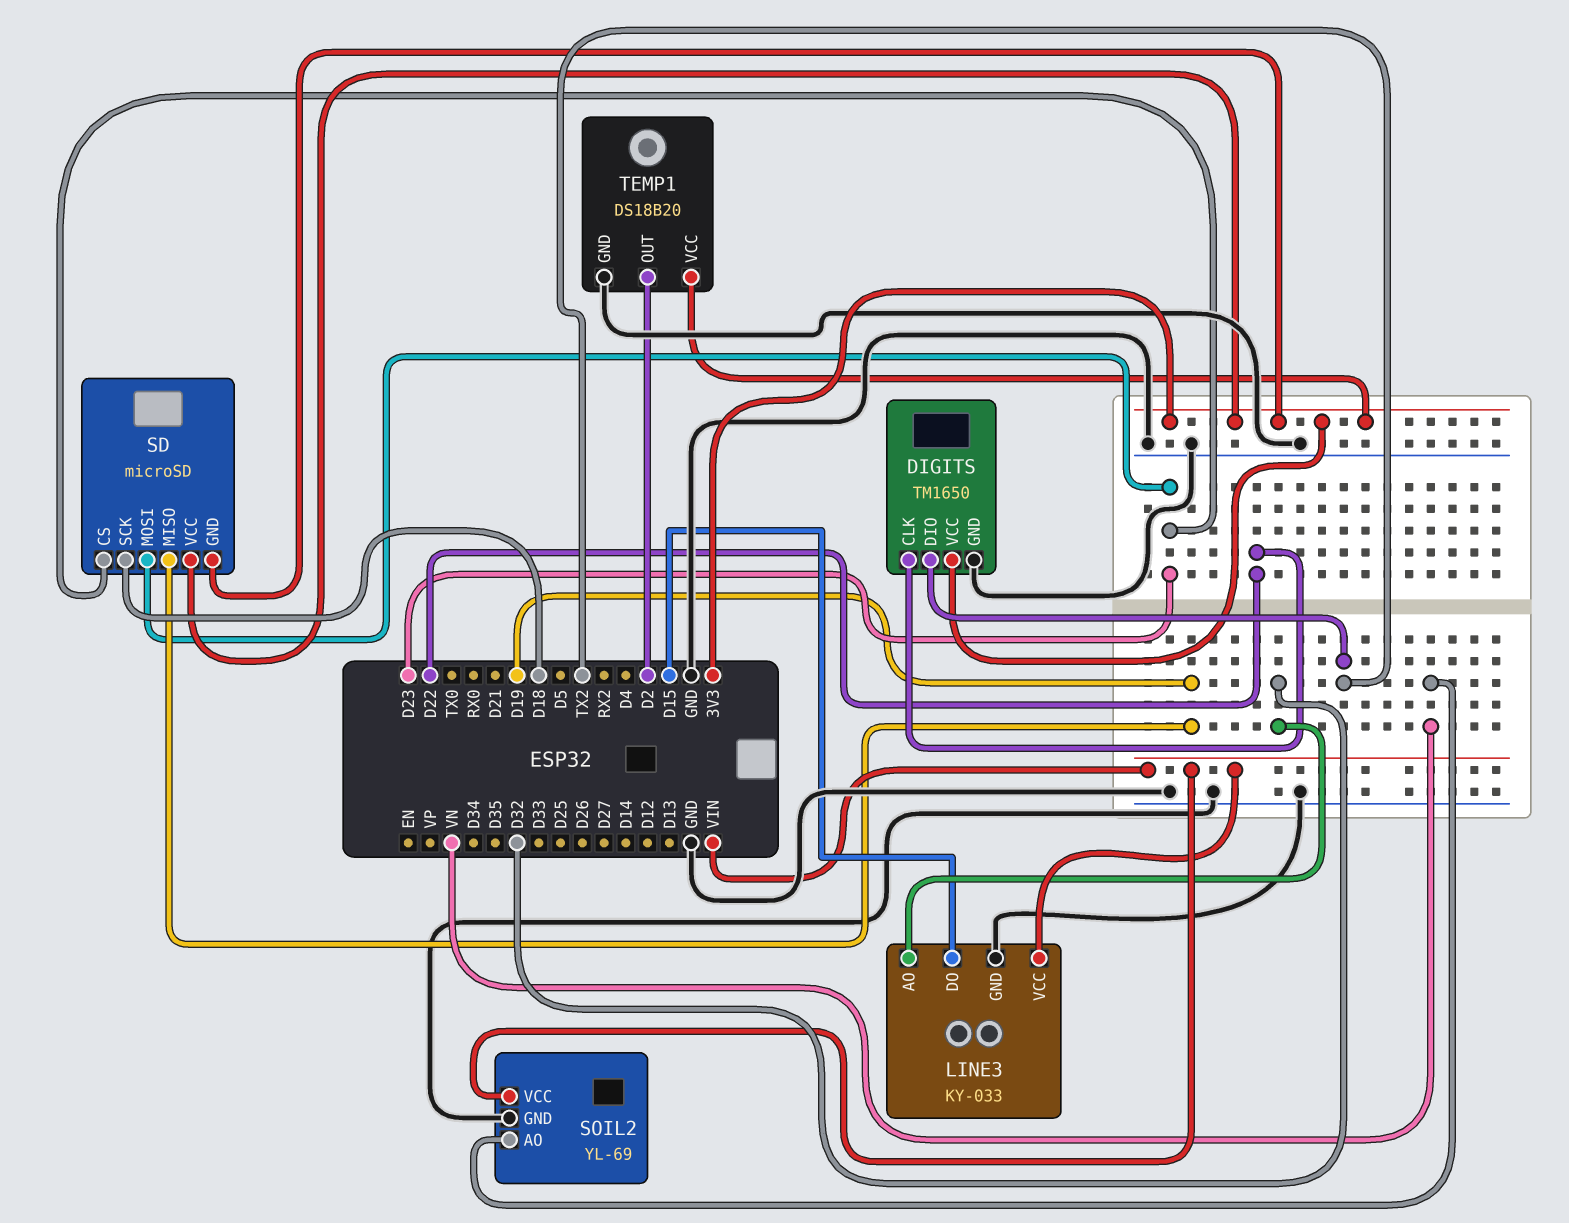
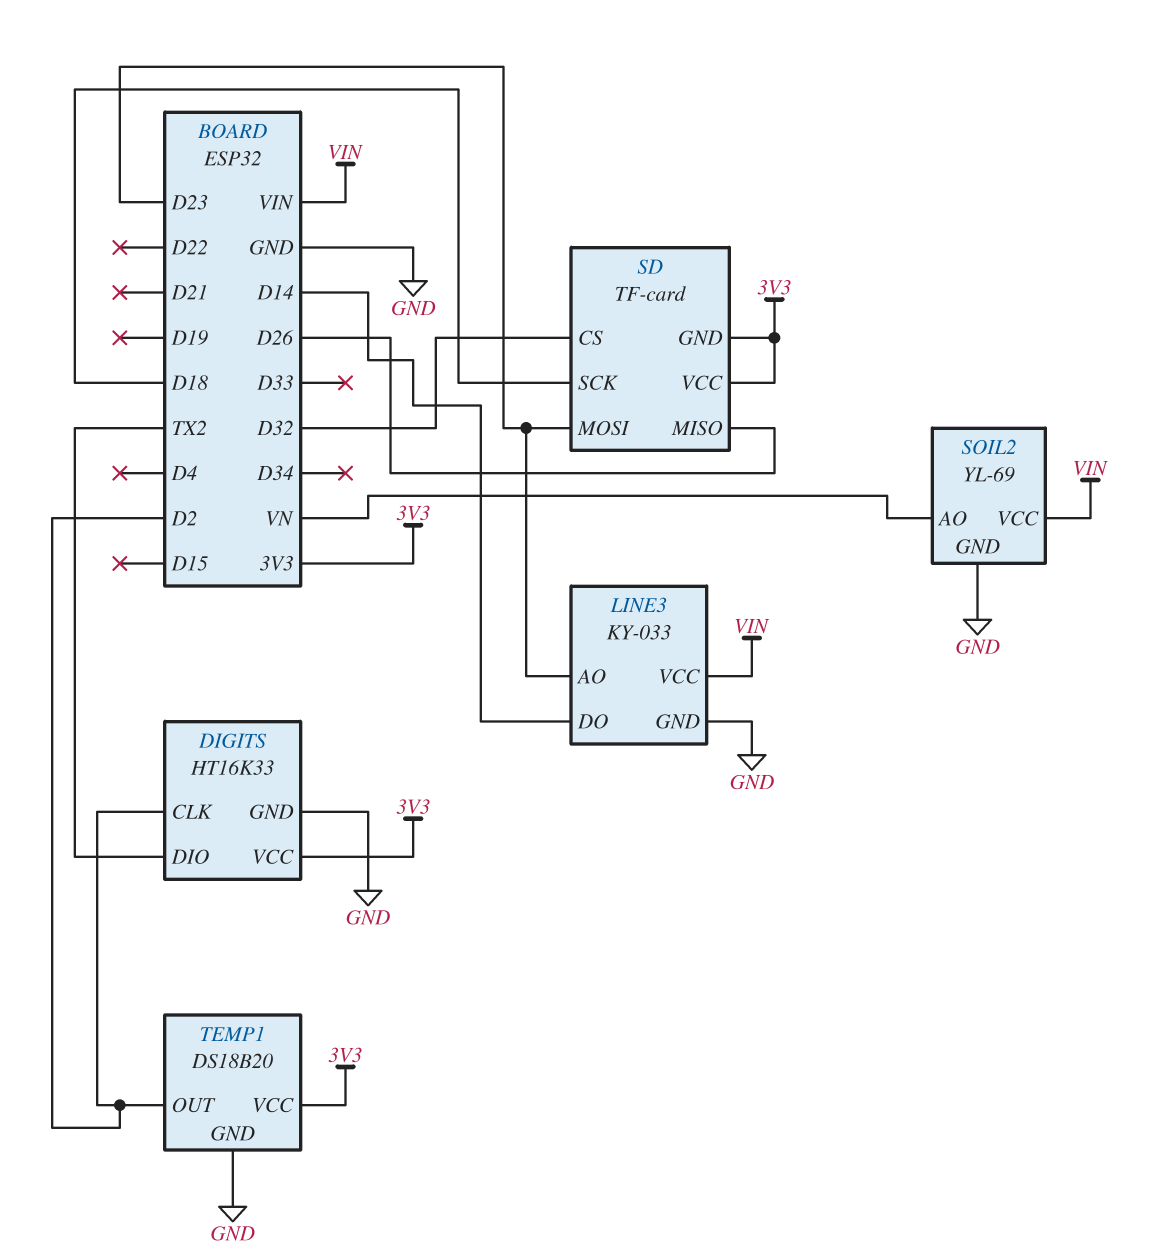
DIGITS: TM1650 -> HT16K33
DIGITS pin CLK: D22 -> D2
LINE3 pin AO: D32 -> D23
LINE3 pin DO: D15 -> D14
SD: microSD -> TF-card
SD pin CS: D23 -> D32
SD pin MISO: D19 -> D26

